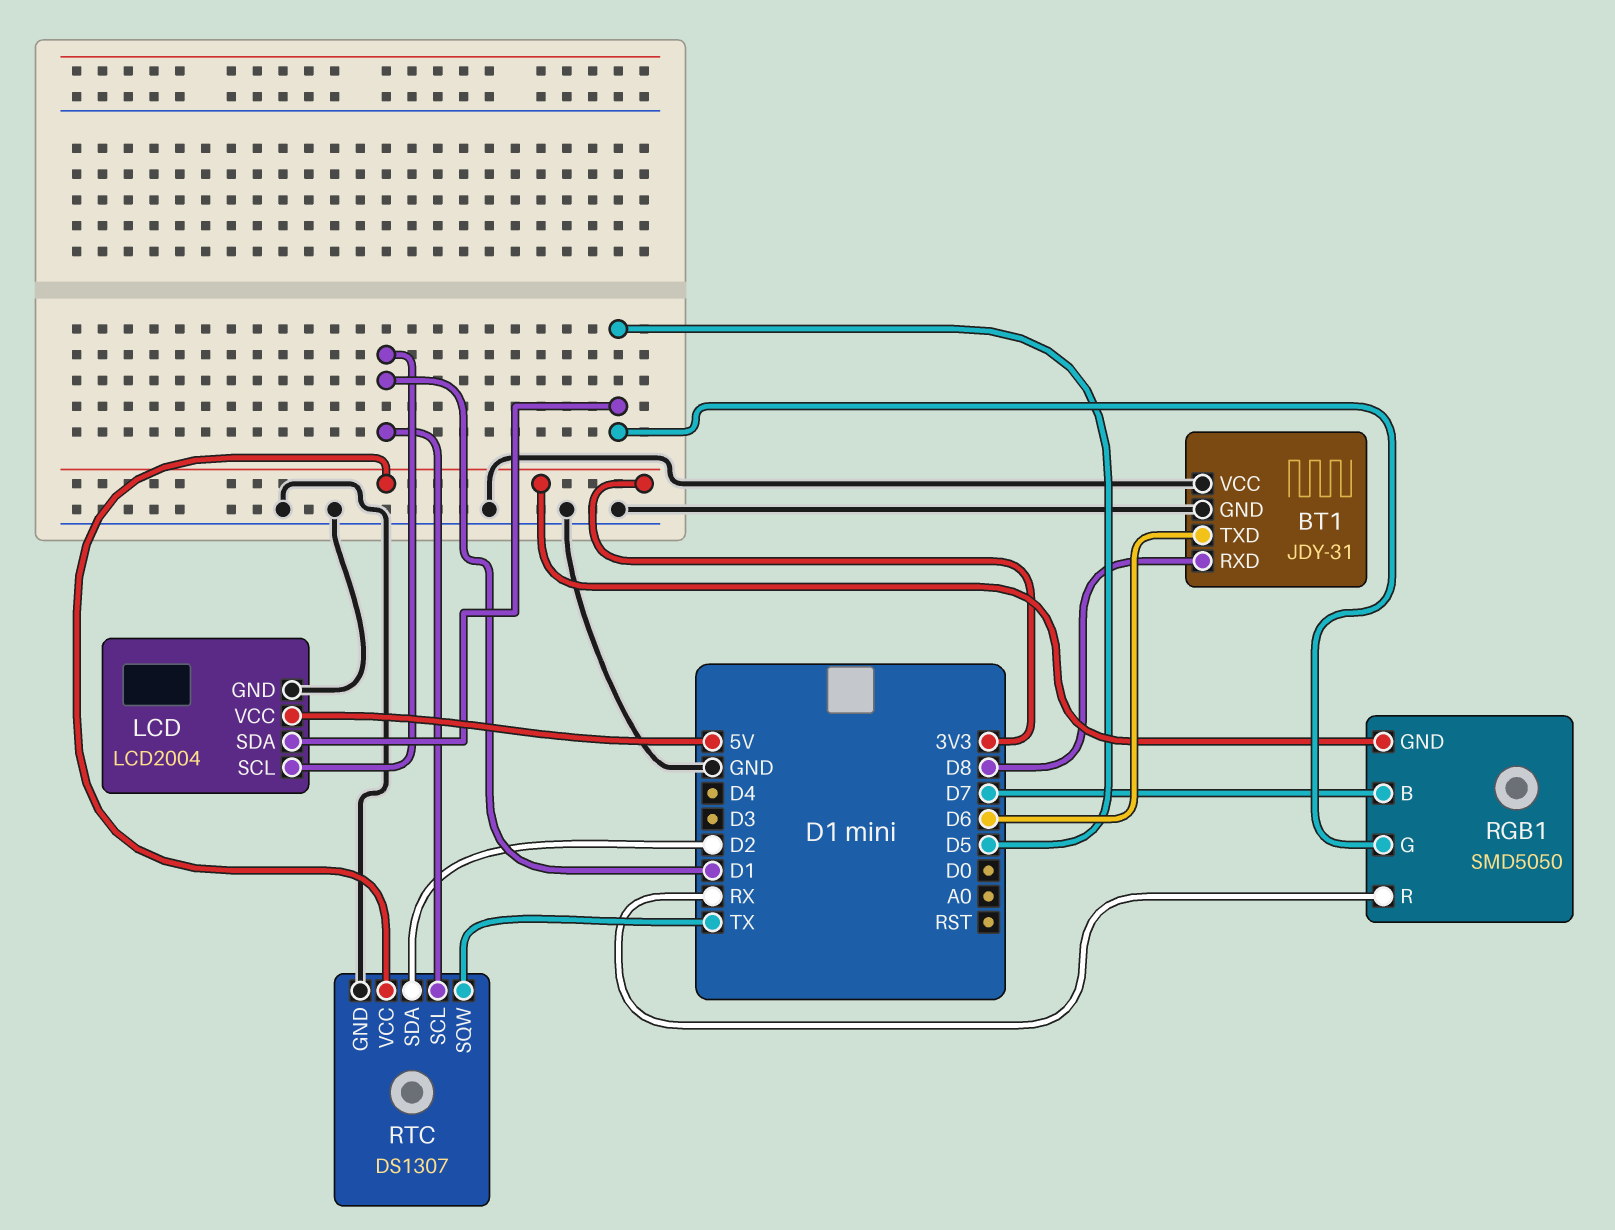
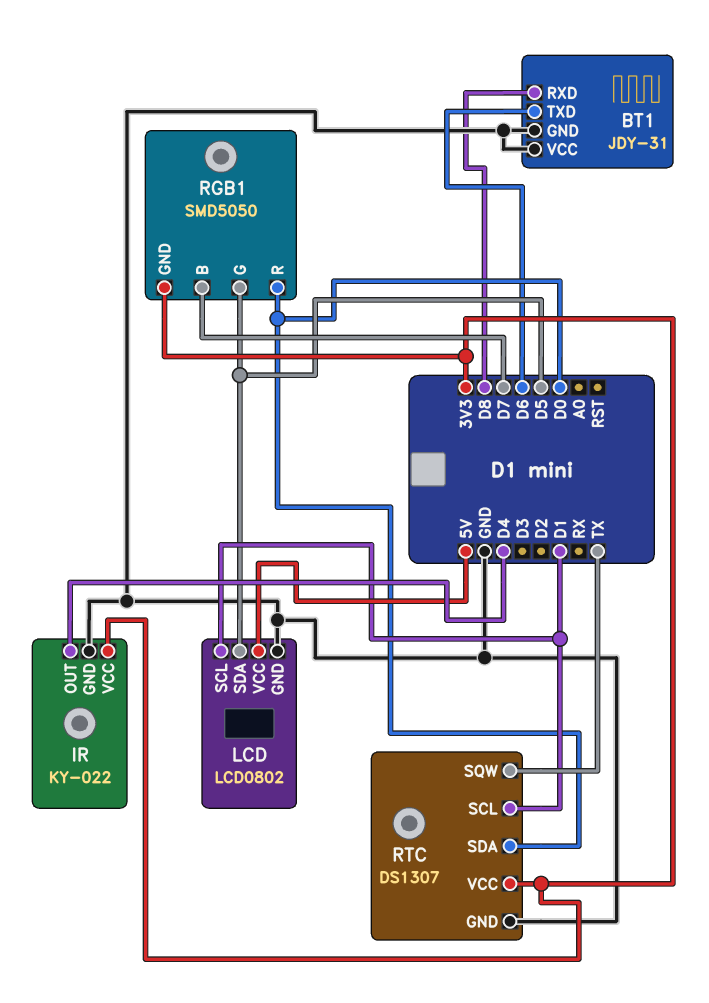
IR: none -> KY-022
IR pin GND: none -> GND
IR pin OUT: none -> D4
IR pin VCC: none -> 3V3
LCD: LCD2004 -> LCD0802
RGB1 pin R: RX -> D0
RTC pin SDA: D2 -> D0

